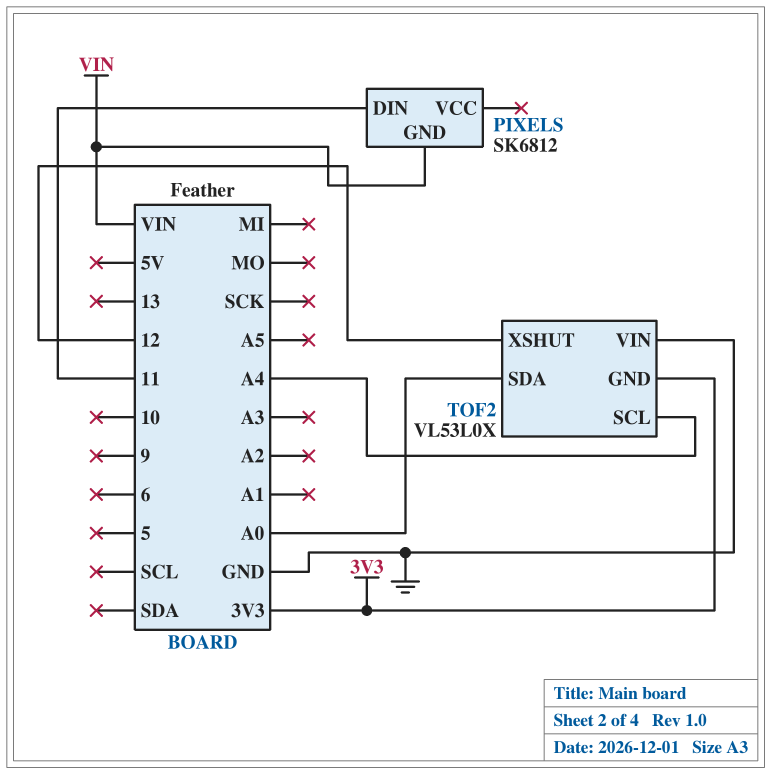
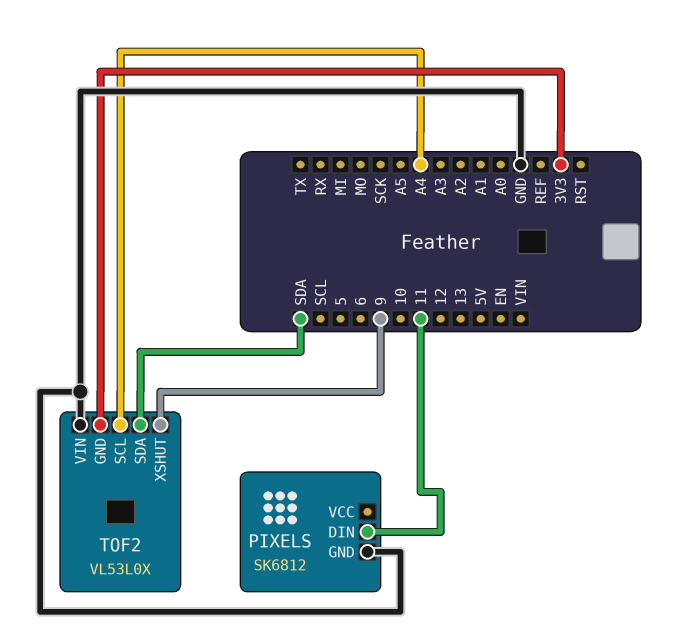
PIXELS pin GND: VIN -> GND
TOF2 pin SDA: A0 -> SDA
TOF2 pin XSHUT: 12 -> 9

